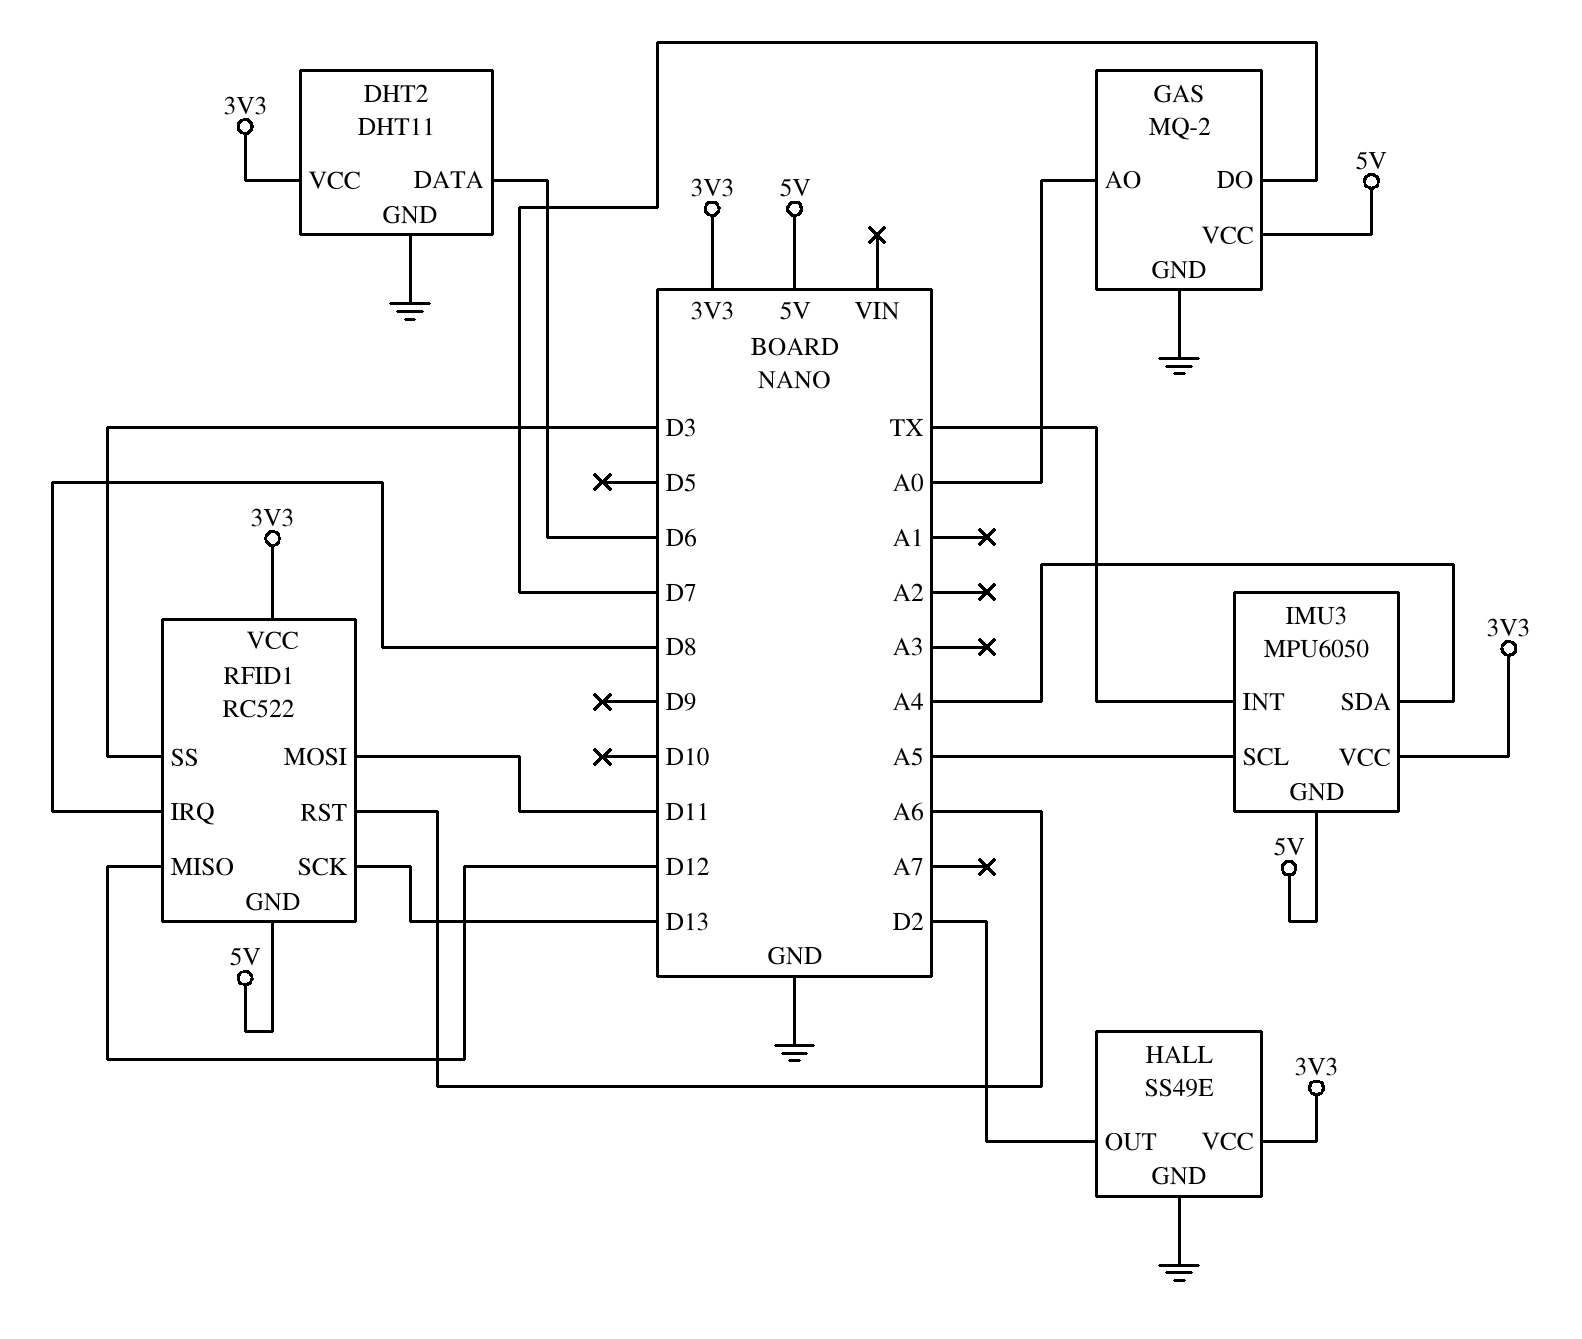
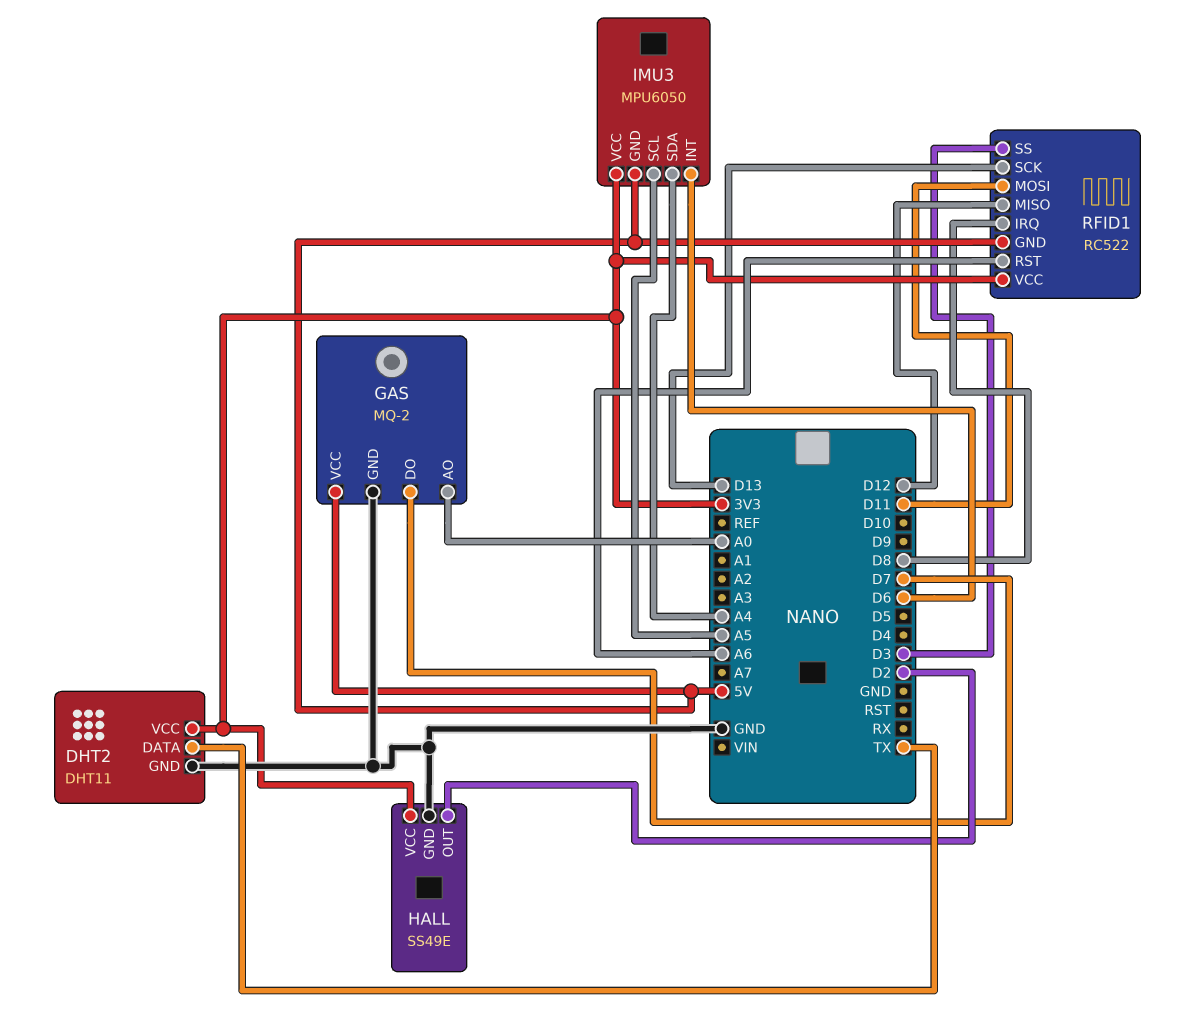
DHT2 pin DATA: D6 -> TX
IMU3 pin INT: TX -> D6

